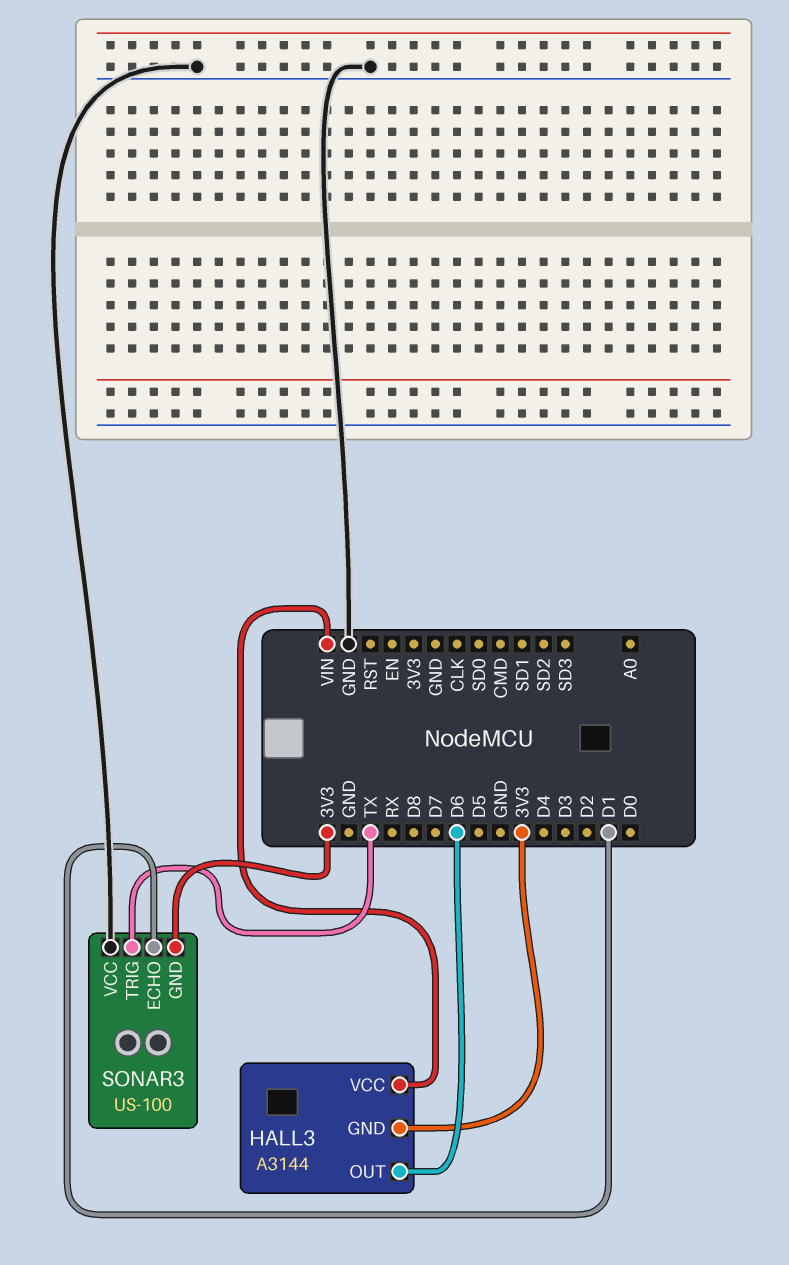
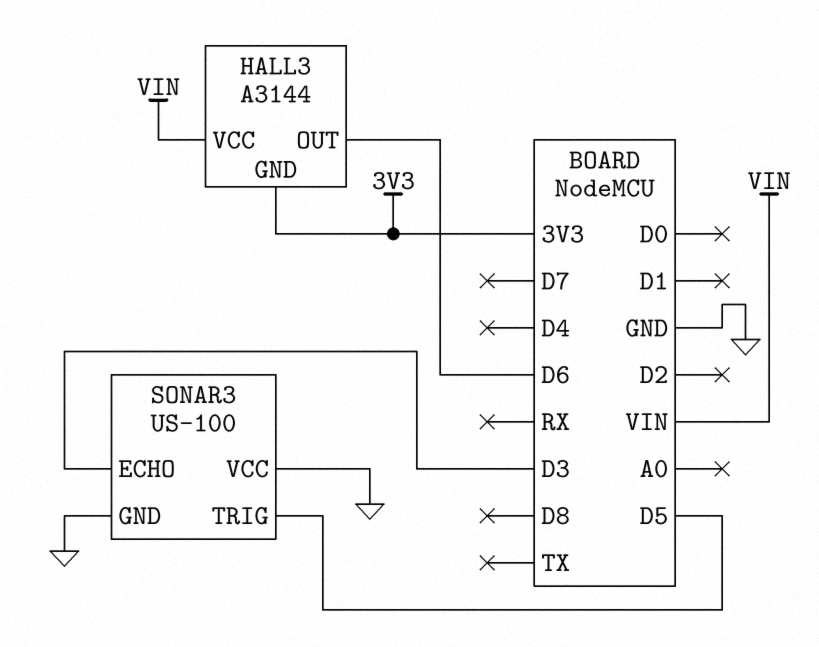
SONAR3 pin ECHO: D1 -> D3
SONAR3 pin GND: 3V3 -> GND
SONAR3 pin TRIG: TX -> D5

